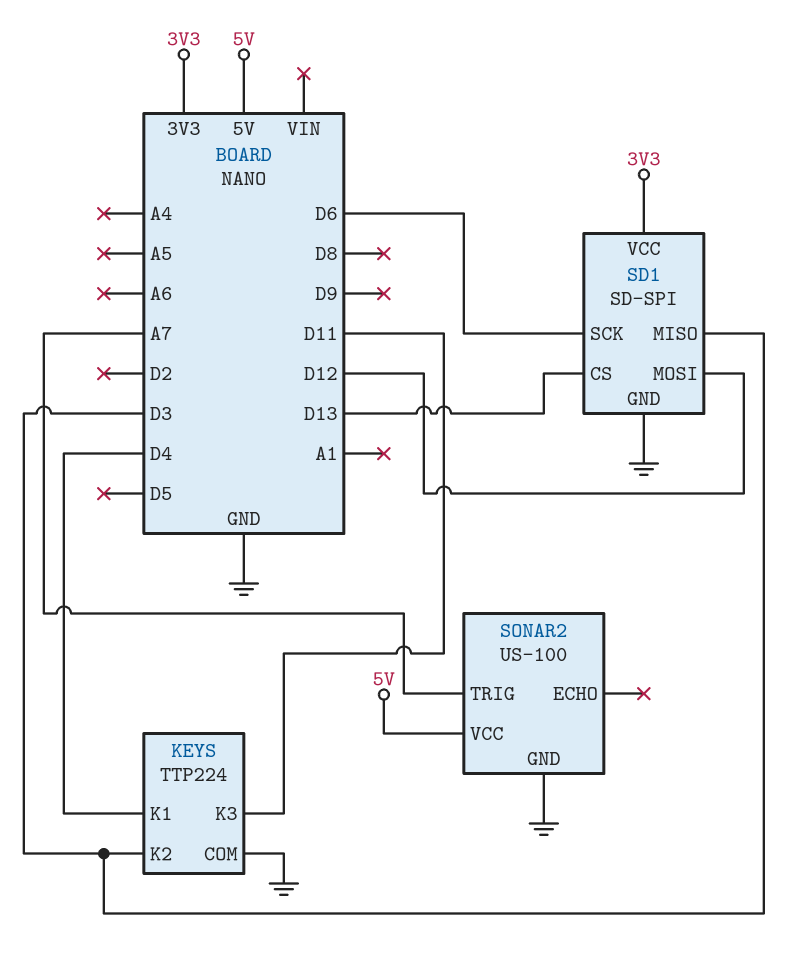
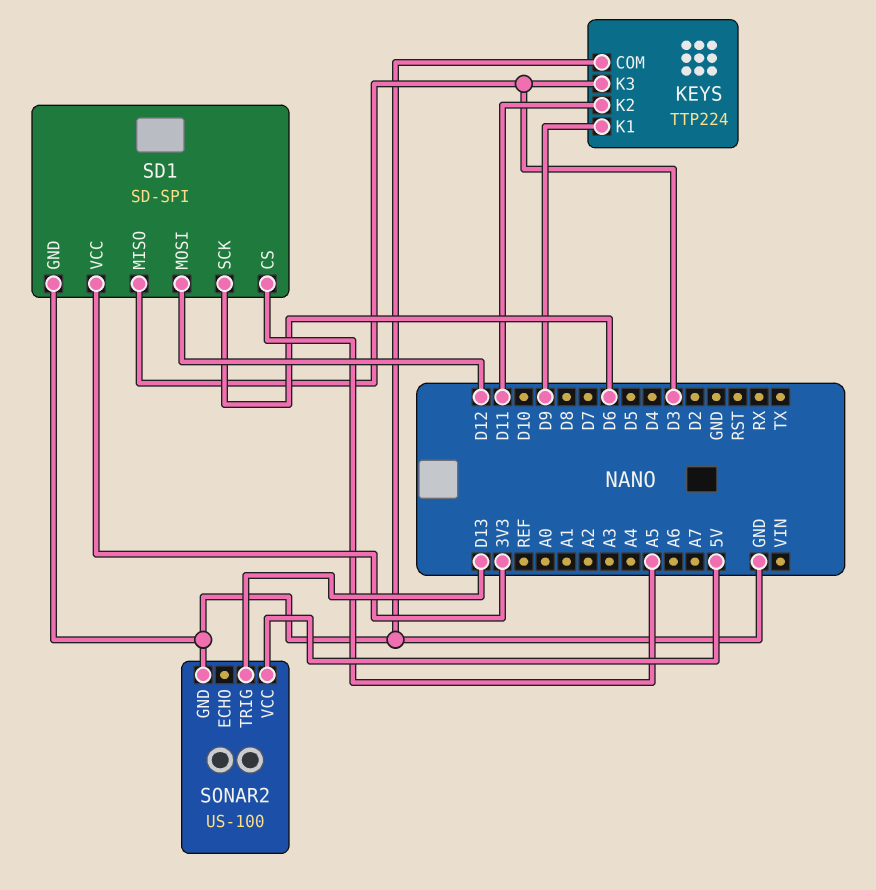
KEYS pin K1: D4 -> D9
KEYS pin K2: D3 -> D11
KEYS pin K3: D11 -> D3
SD1 pin CS: D13 -> A5
SONAR2 pin TRIG: A7 -> D13

